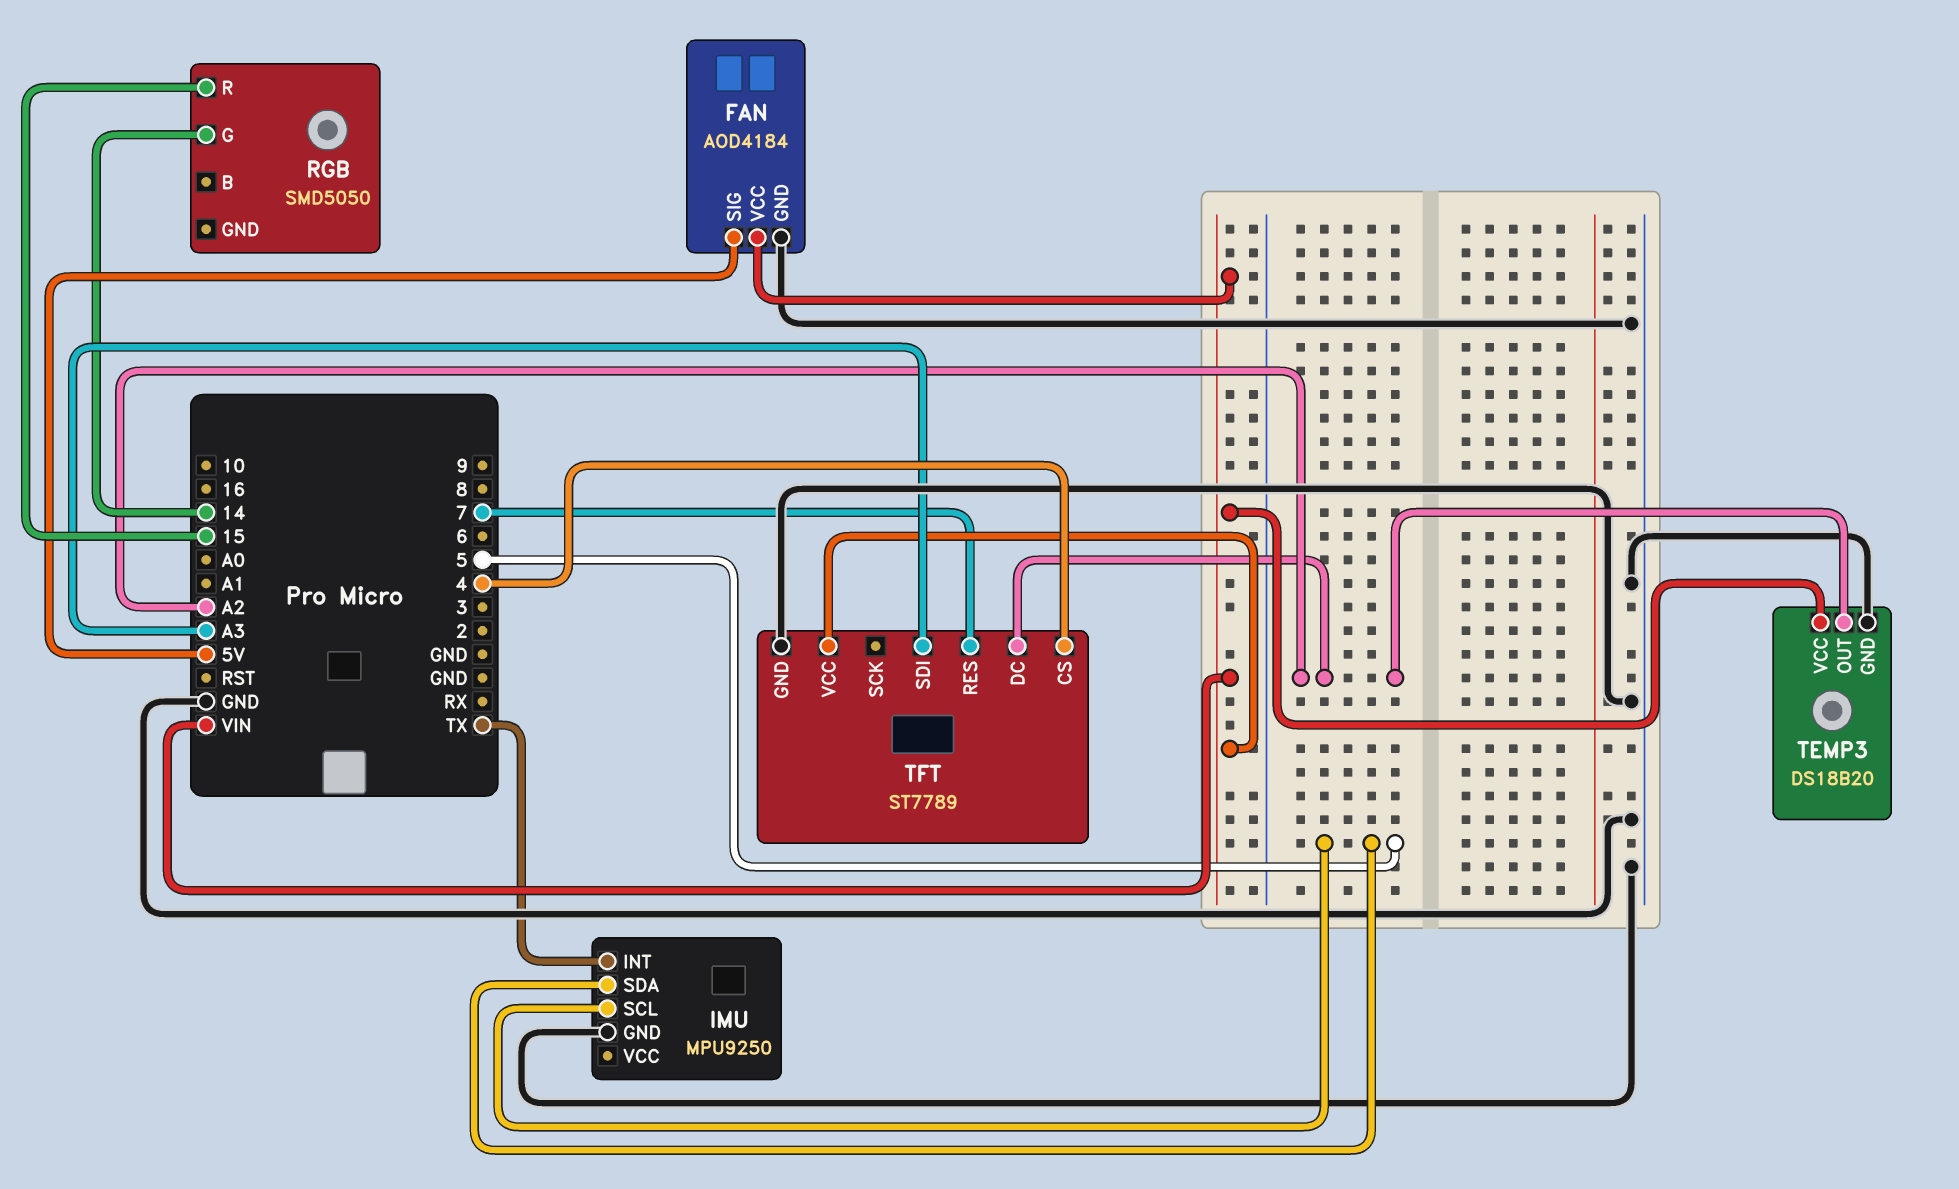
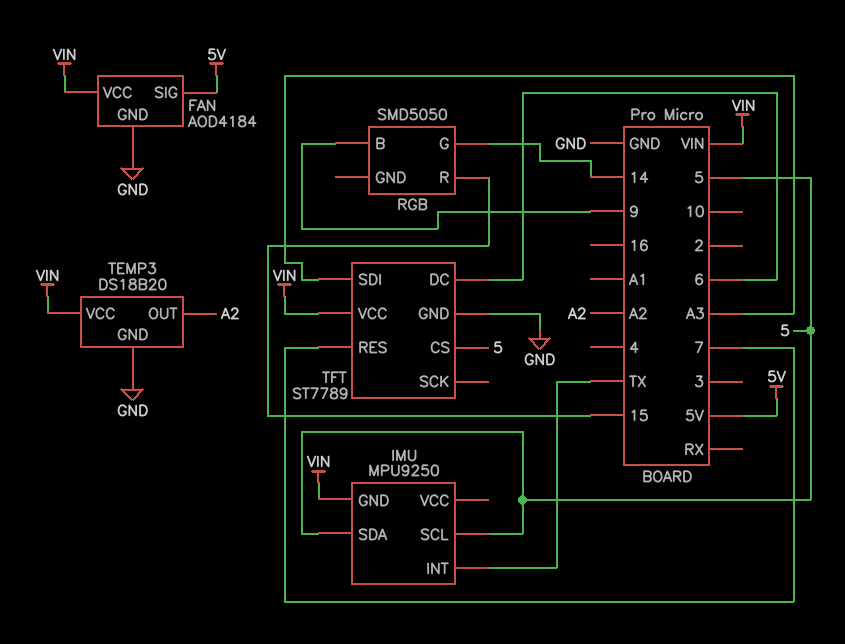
IMU pin GND: GND -> VIN
RGB pin B: none -> 9
TFT pin CS: 4 -> 5
TFT pin DC: A2 -> 6

